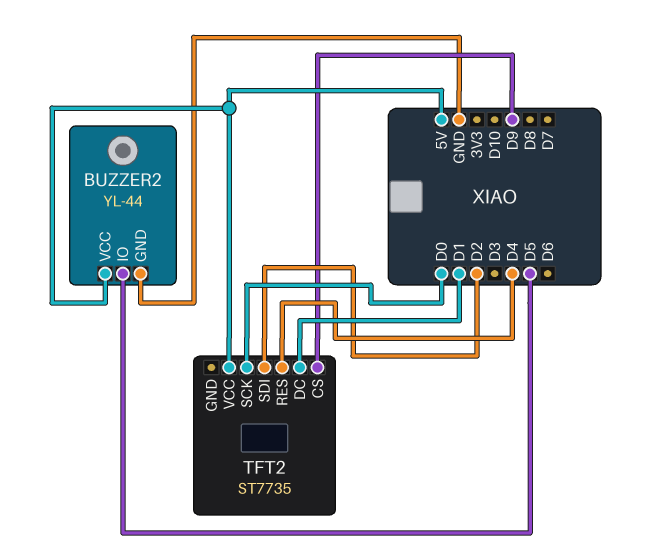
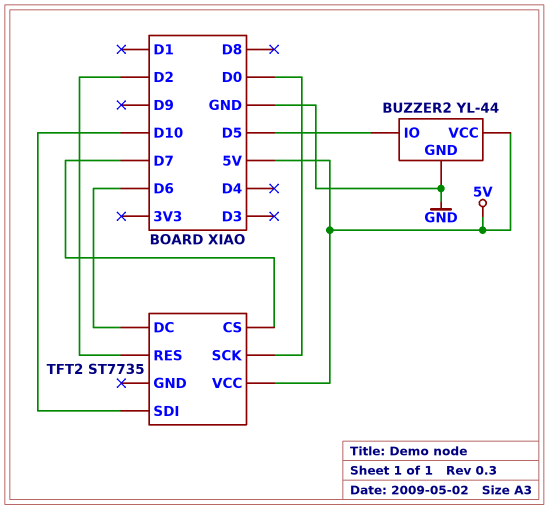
TFT2 pin CS: D9 -> D7
TFT2 pin DC: D1 -> D6
TFT2 pin RES: D4 -> D2
TFT2 pin SDI: D2 -> D10

